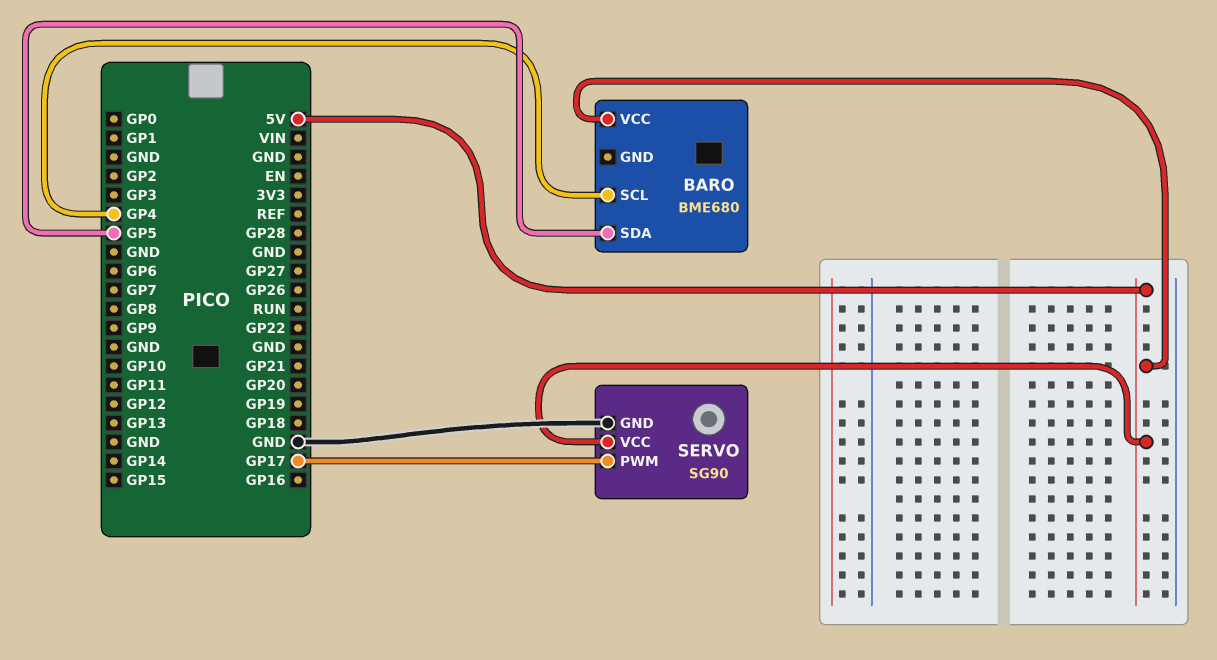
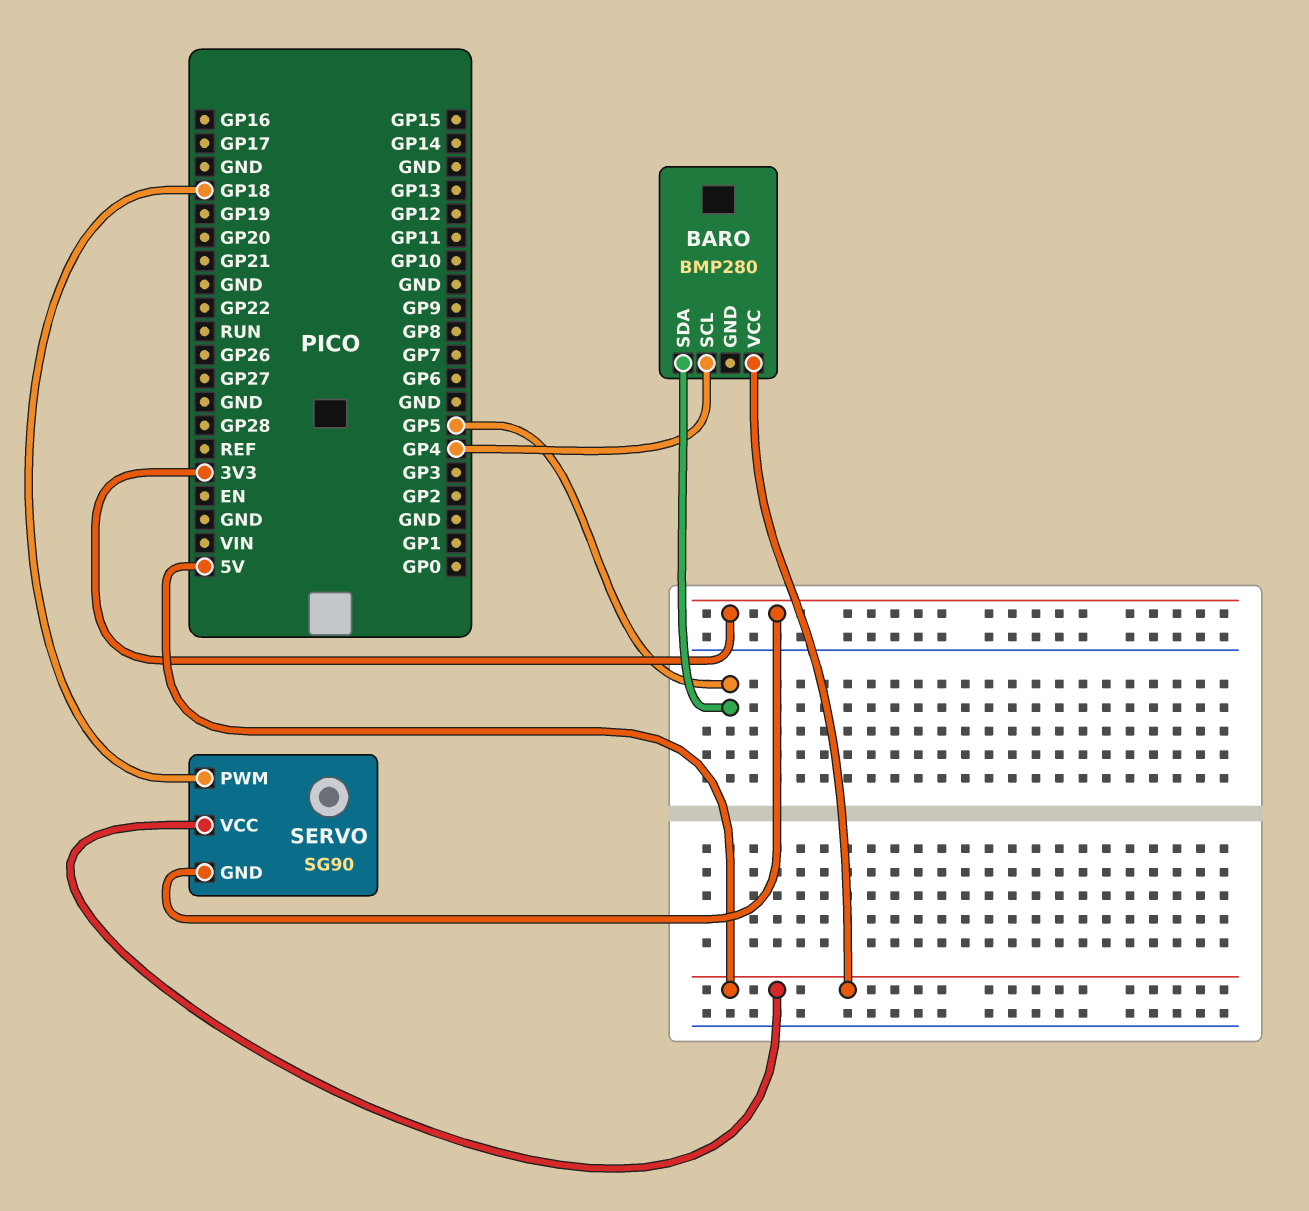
BARO: BME680 -> BMP280
SERVO pin GND: GND -> 3V3
SERVO pin PWM: GP17 -> GP18

